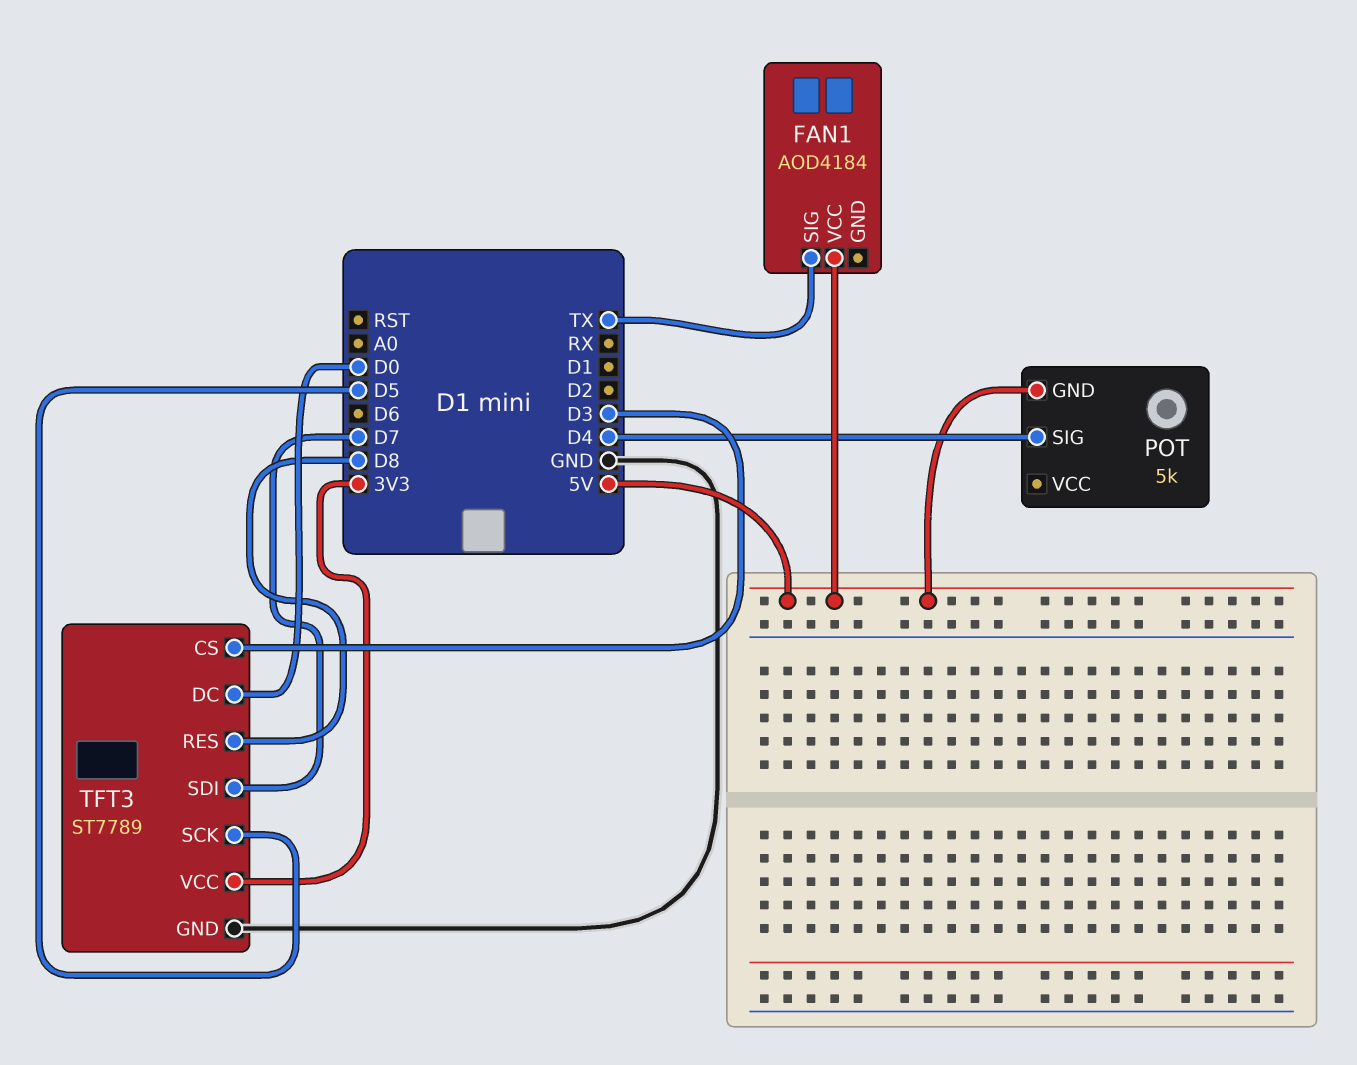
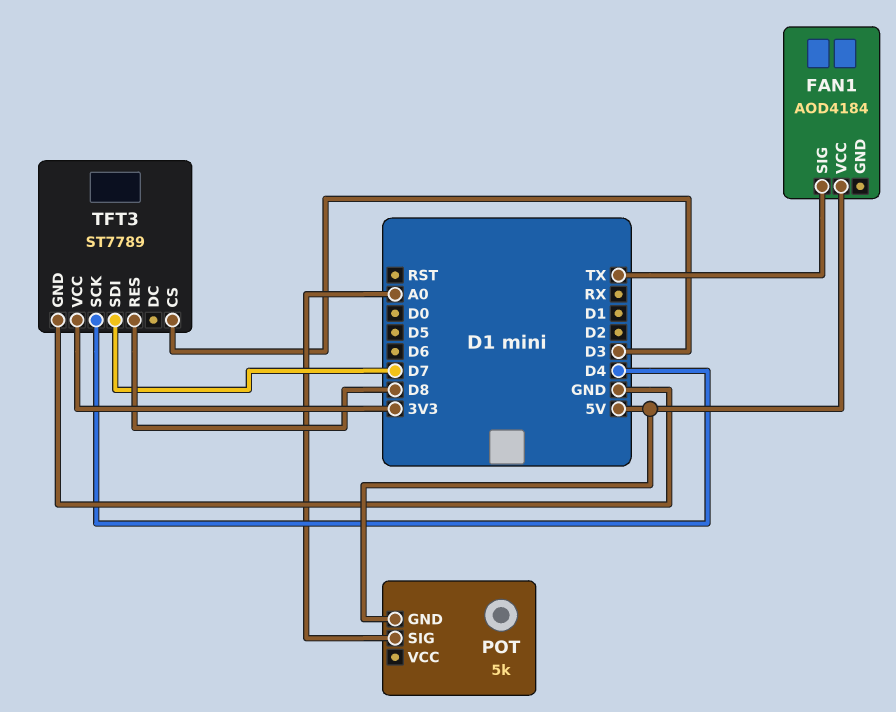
POT pin SIG: D4 -> A0
TFT3 pin DC: D0 -> none
TFT3 pin SCK: D5 -> D4

